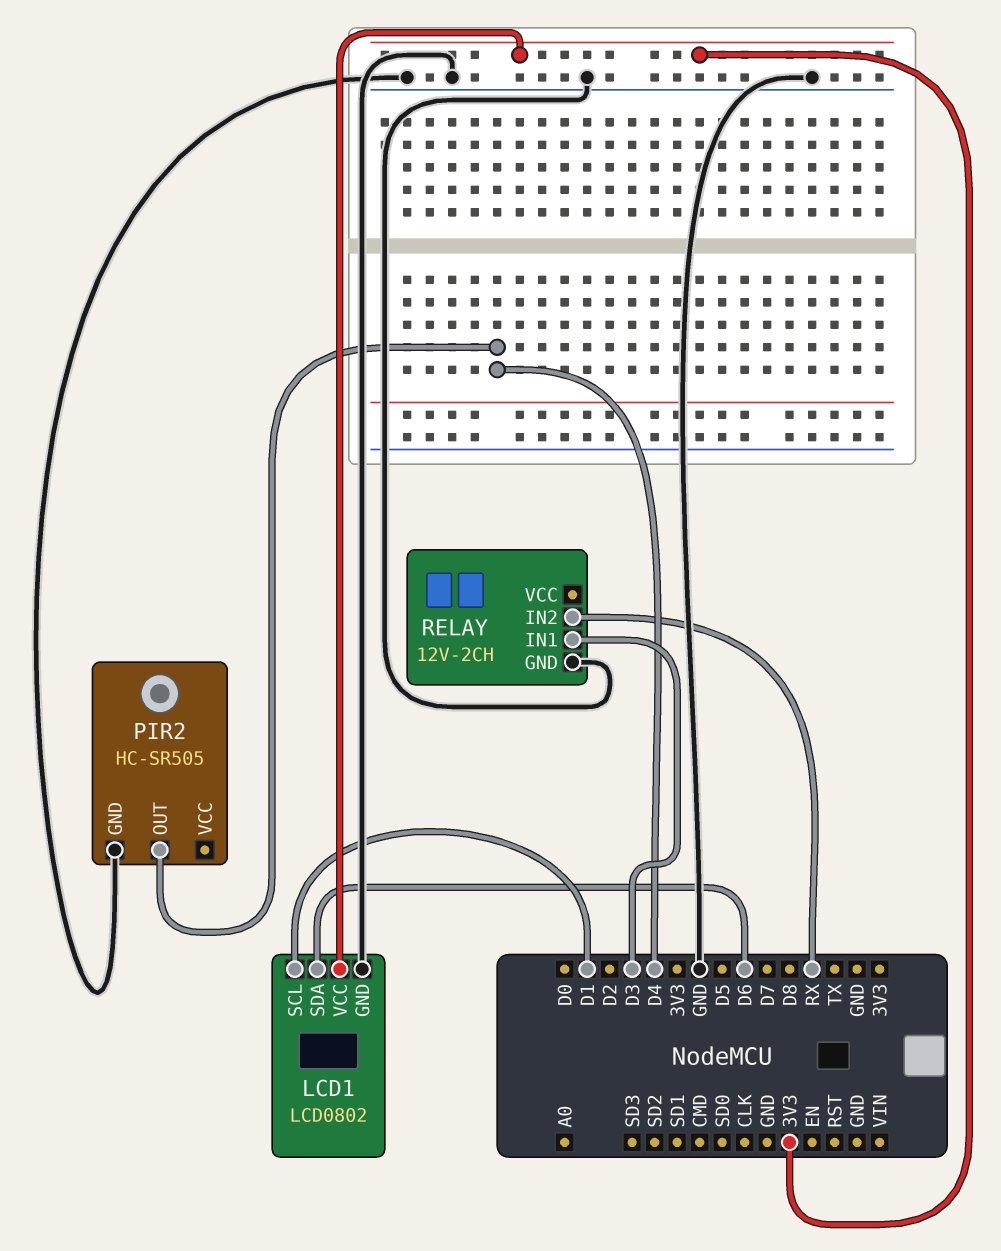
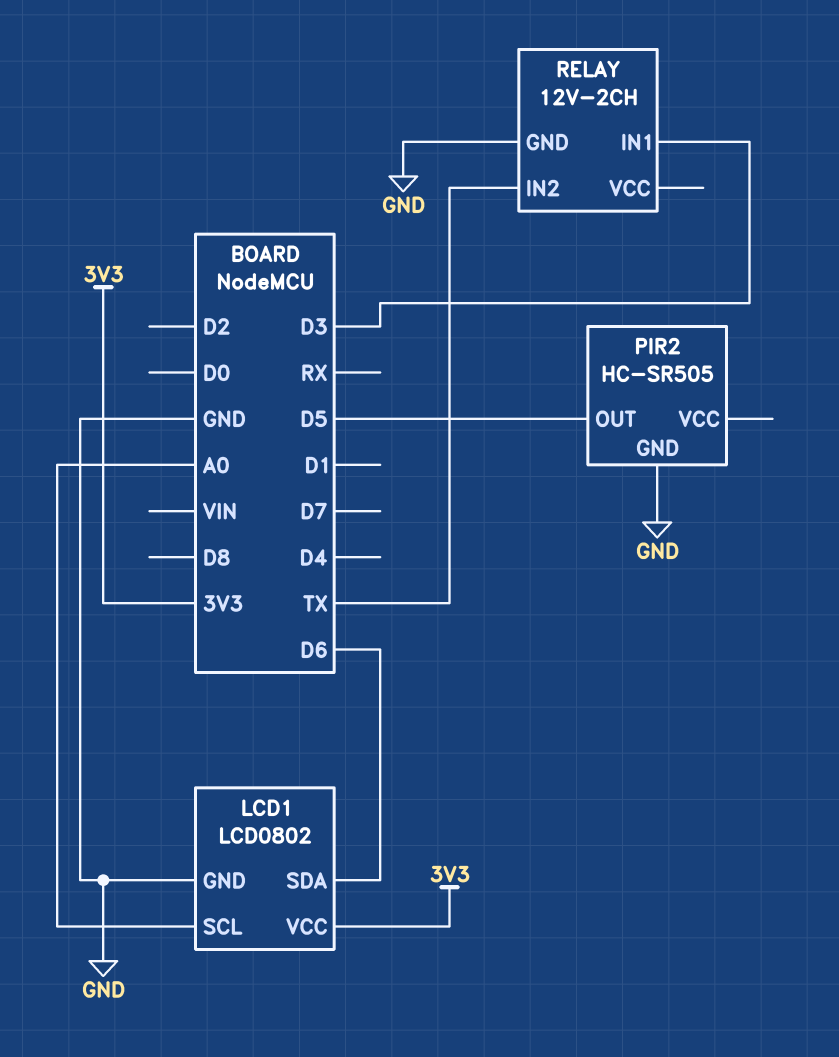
LCD1 pin SCL: D1 -> A0
PIR2 pin OUT: D4 -> D5
RELAY pin IN2: RX -> TX

